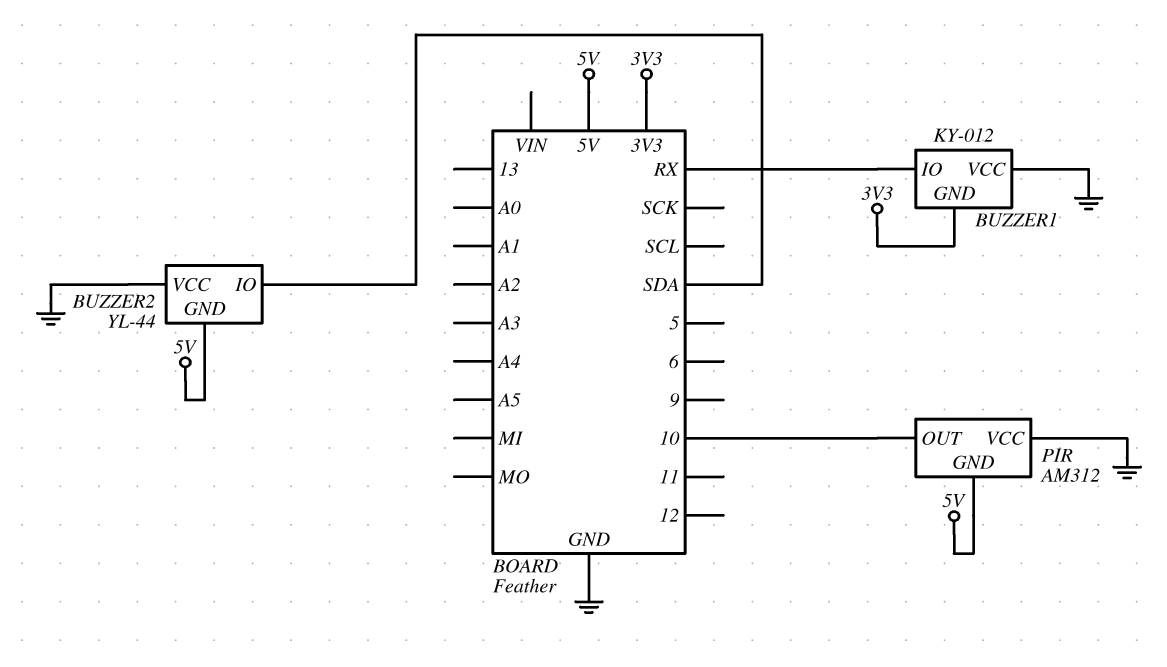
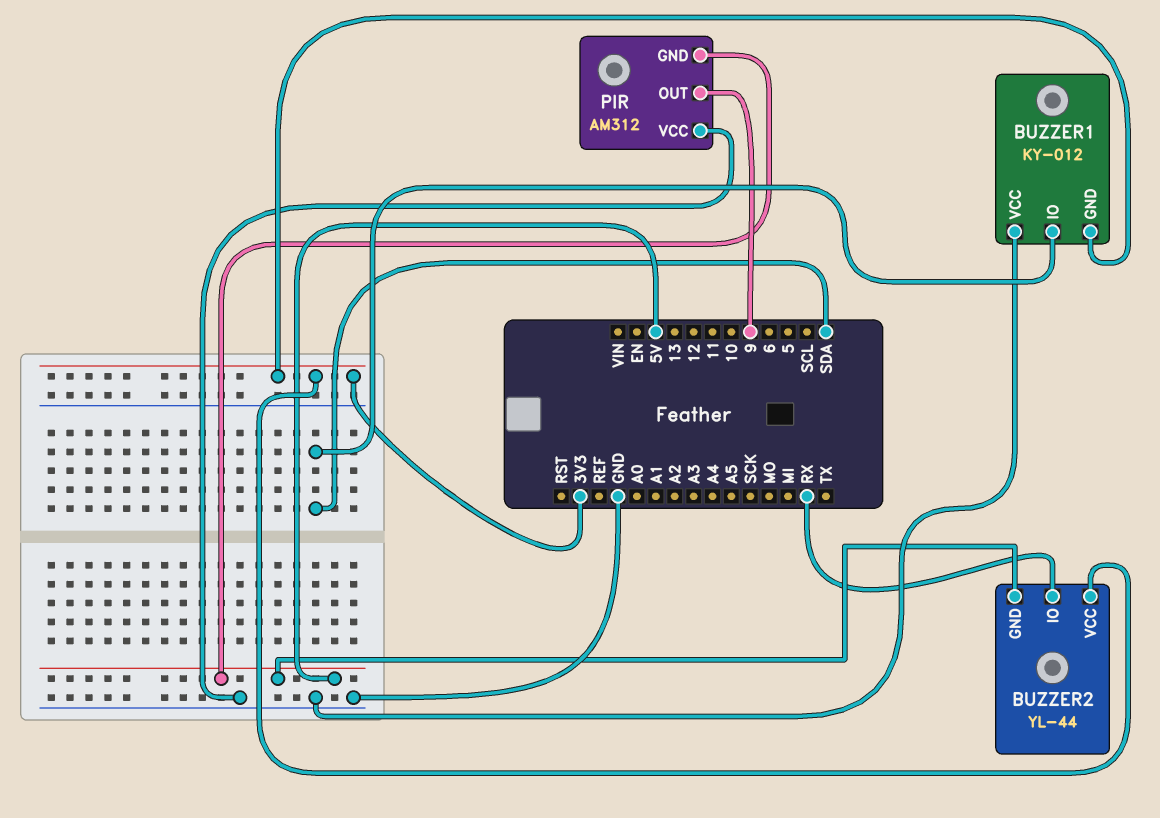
BUZZER1 pin IO: RX -> SDA
BUZZER2 pin IO: SDA -> RX
BUZZER2 pin VCC: GND -> 3V3
PIR pin OUT: 10 -> 9

